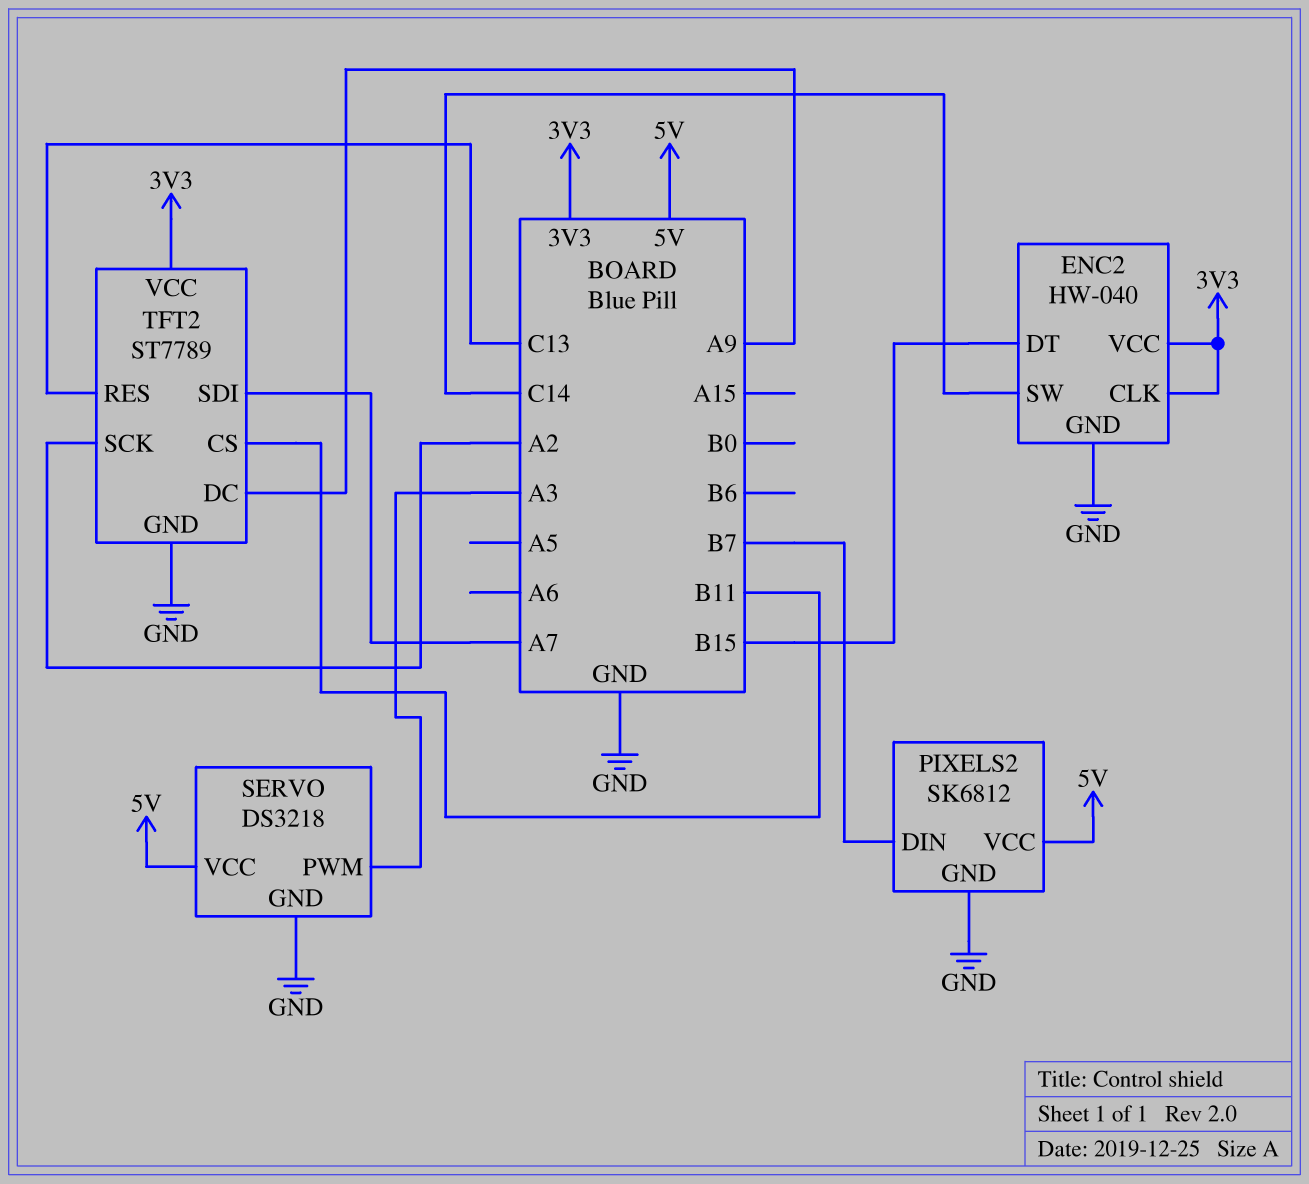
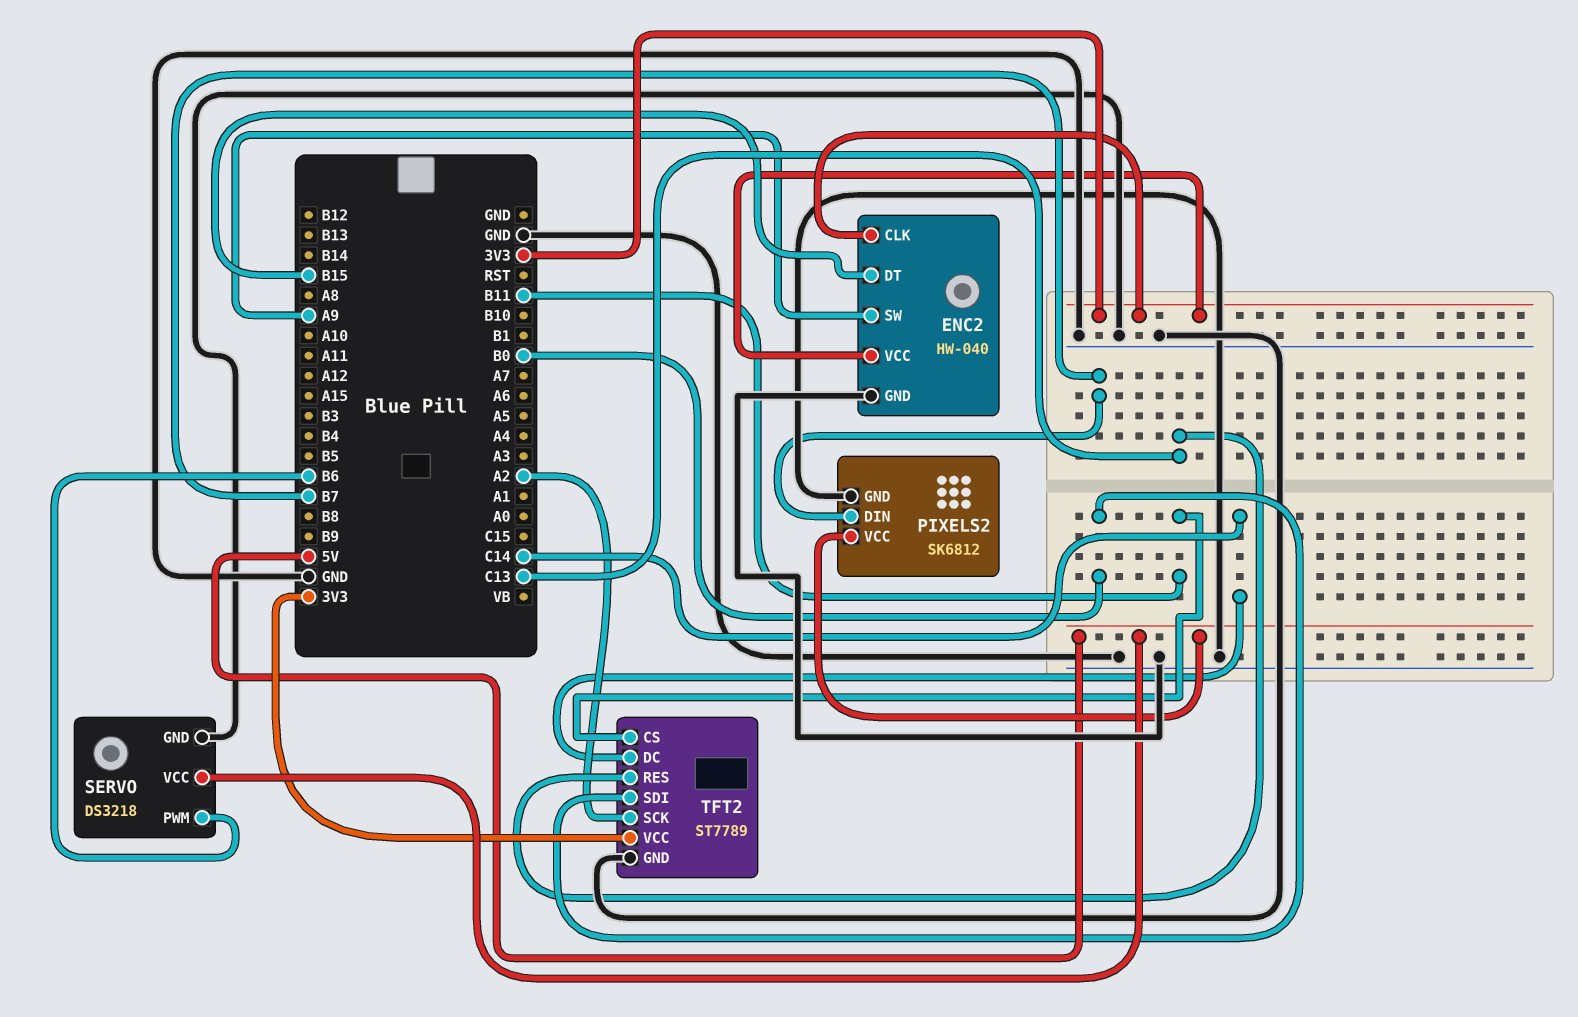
ENC2 pin SW: C14 -> A9
SERVO pin PWM: A3 -> B6
TFT2 pin DC: A9 -> C14
TFT2 pin SDI: A7 -> B0

